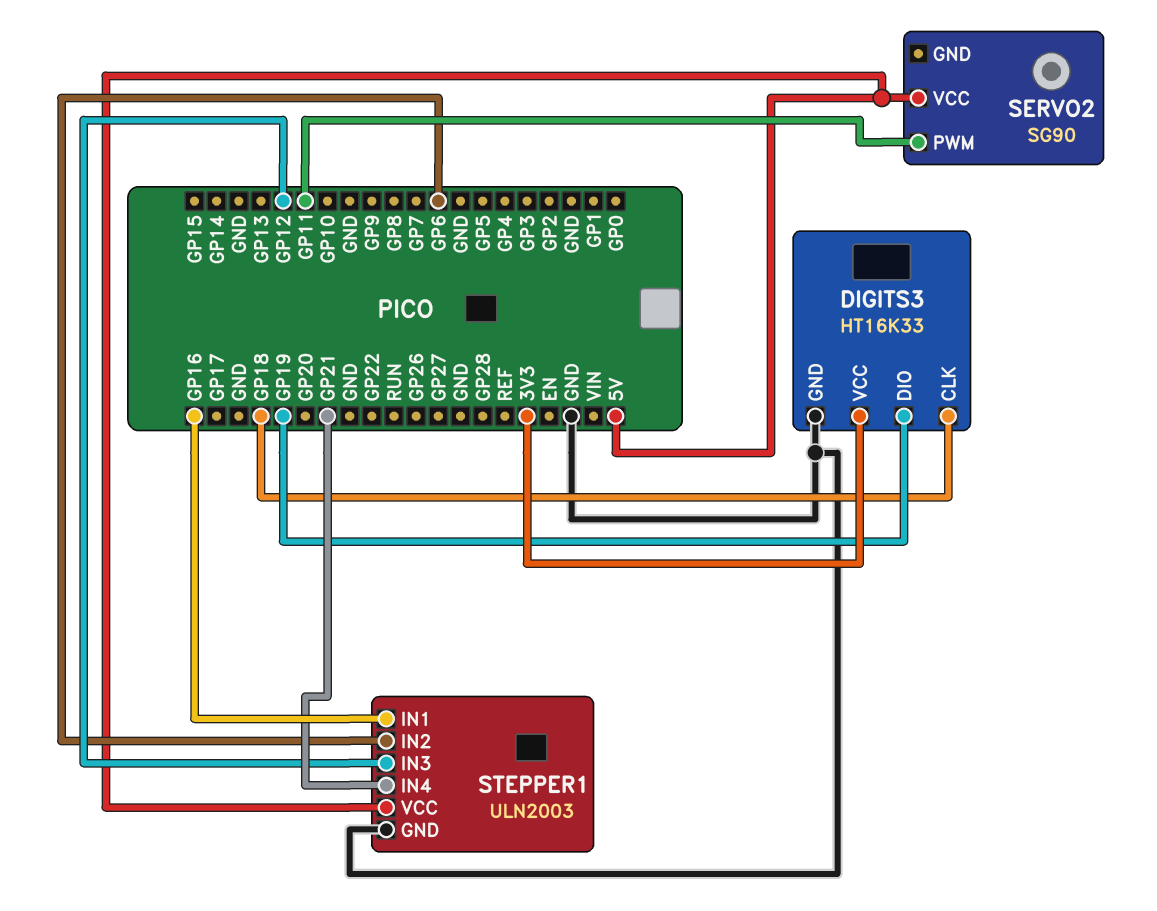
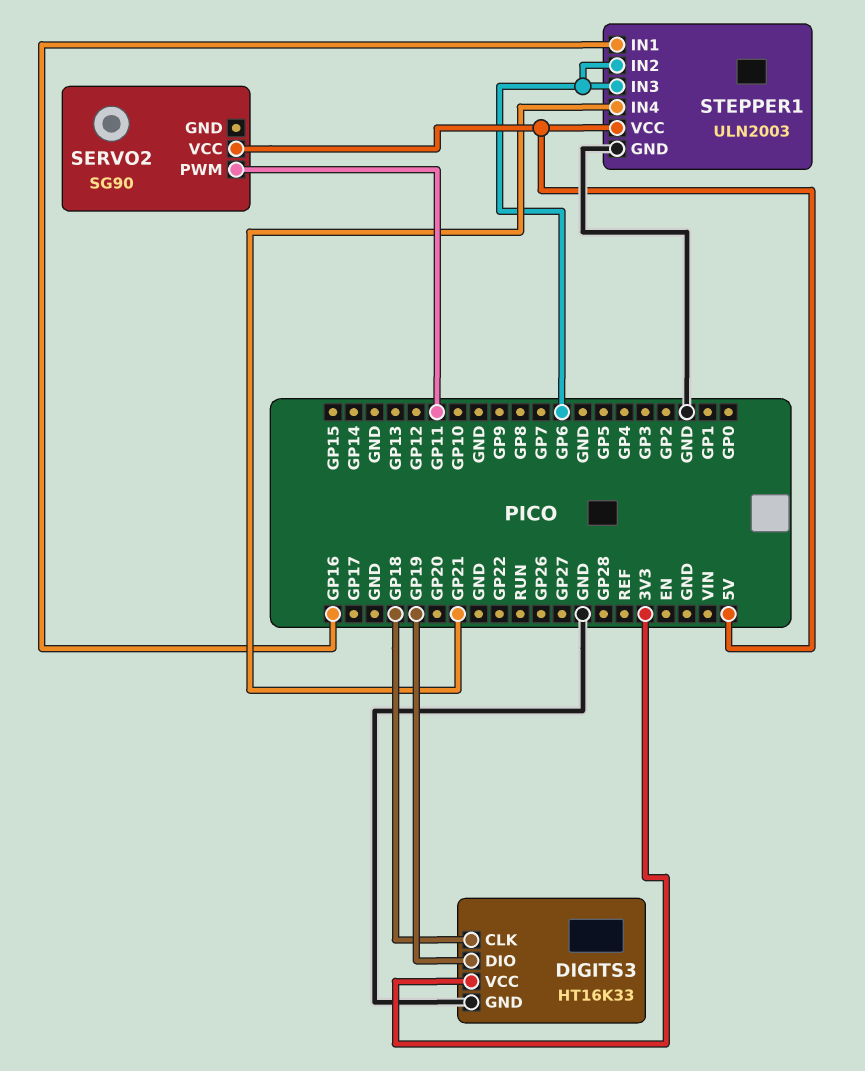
STEPPER1 pin IN3: GP12 -> GP6

